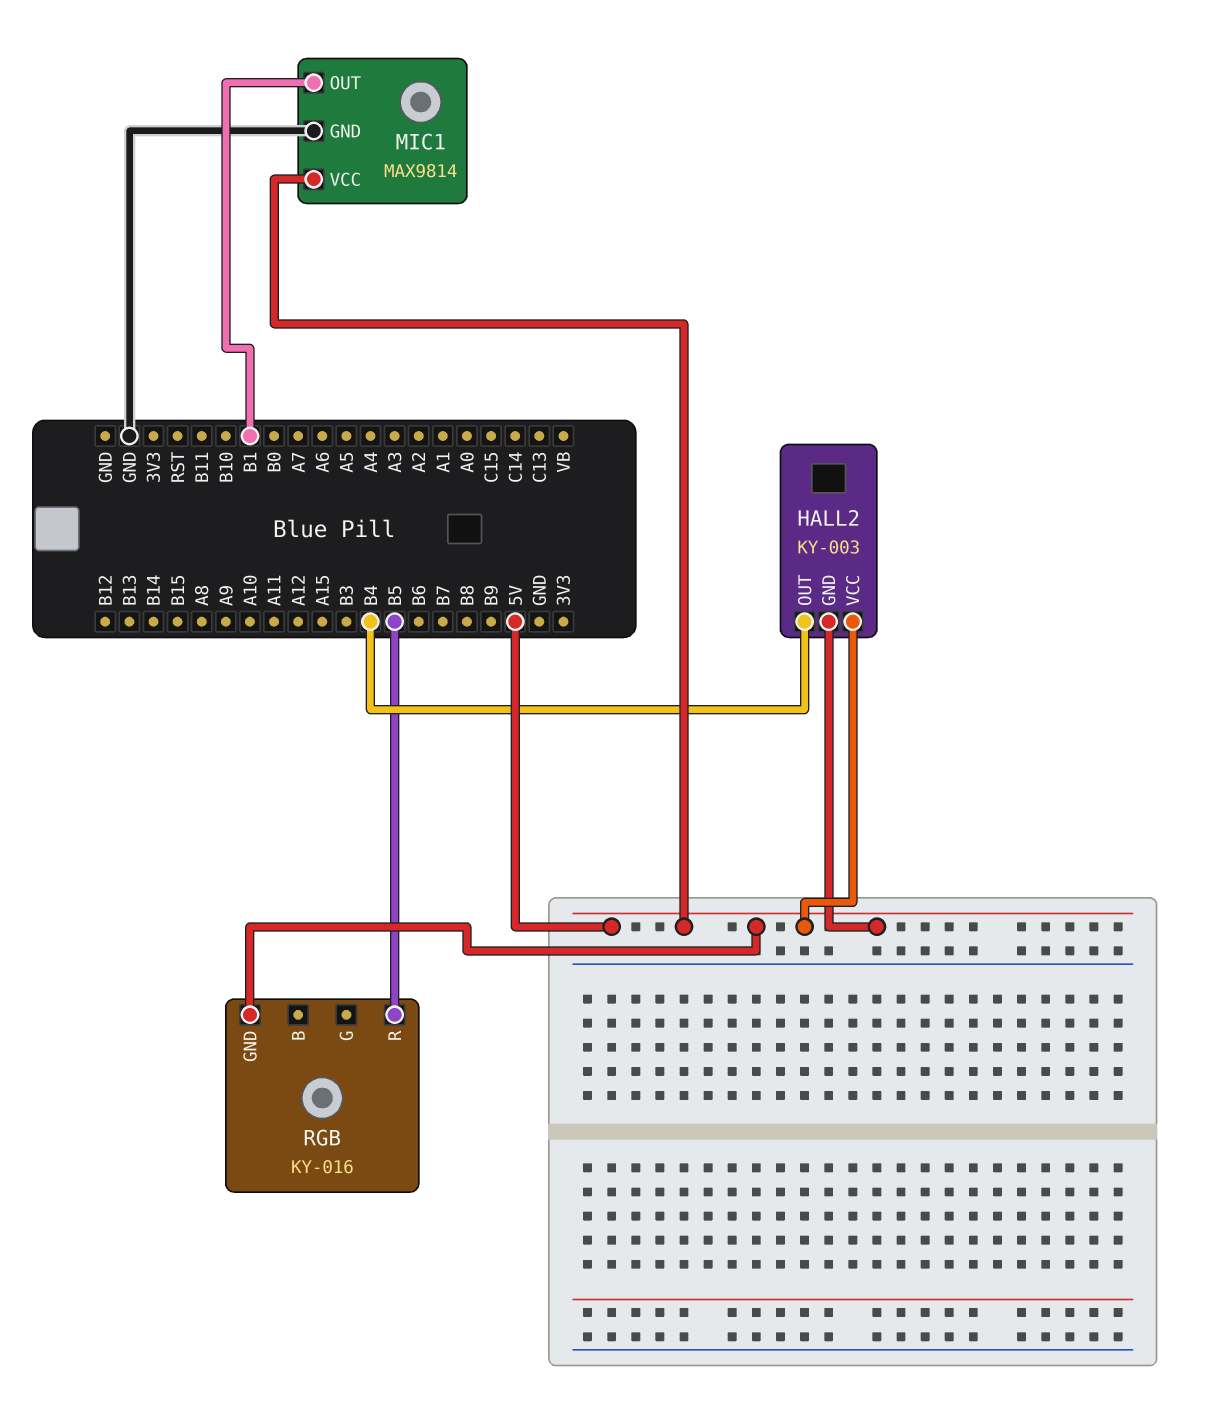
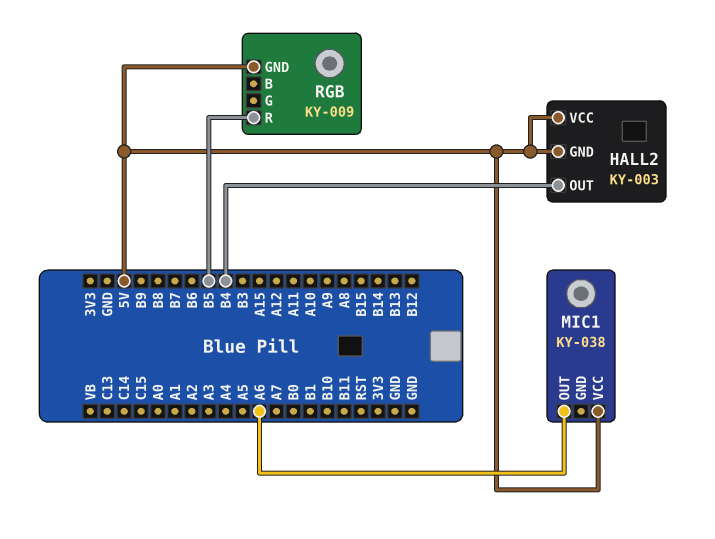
MIC1: MAX9814 -> KY-038
MIC1 pin GND: GND -> none
MIC1 pin OUT: B1 -> A6
RGB: KY-016 -> KY-009

